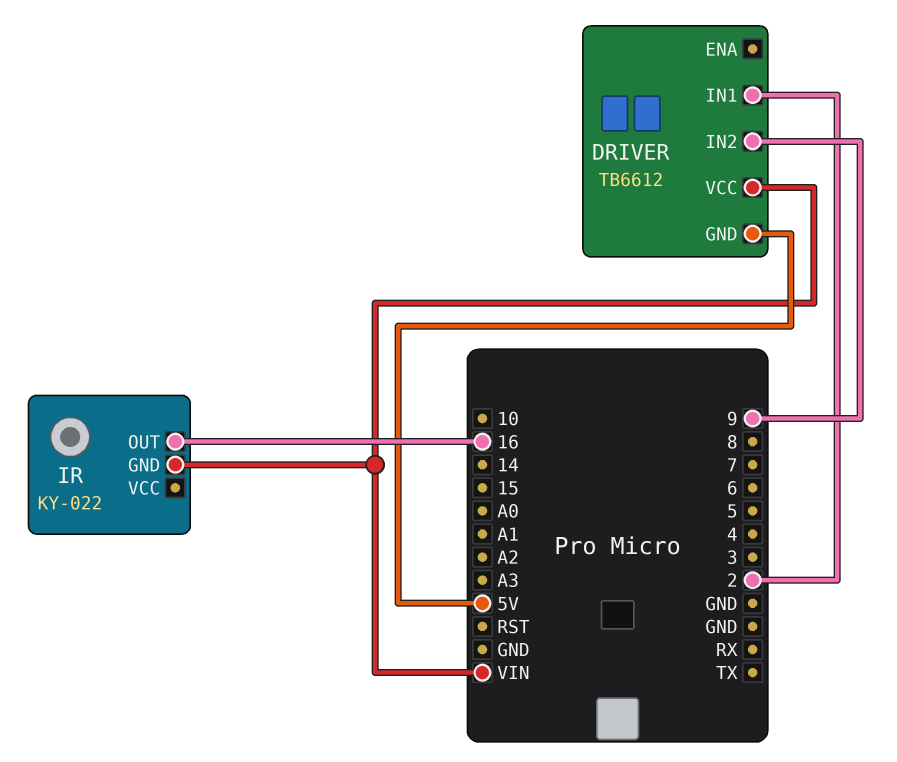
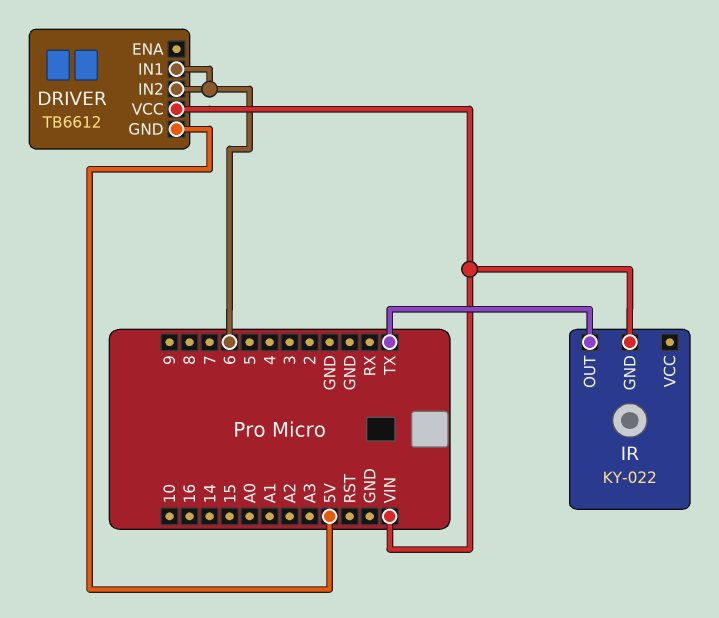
DRIVER pin IN1: 2 -> 6
DRIVER pin IN2: 9 -> 6
IR pin OUT: 16 -> TX

